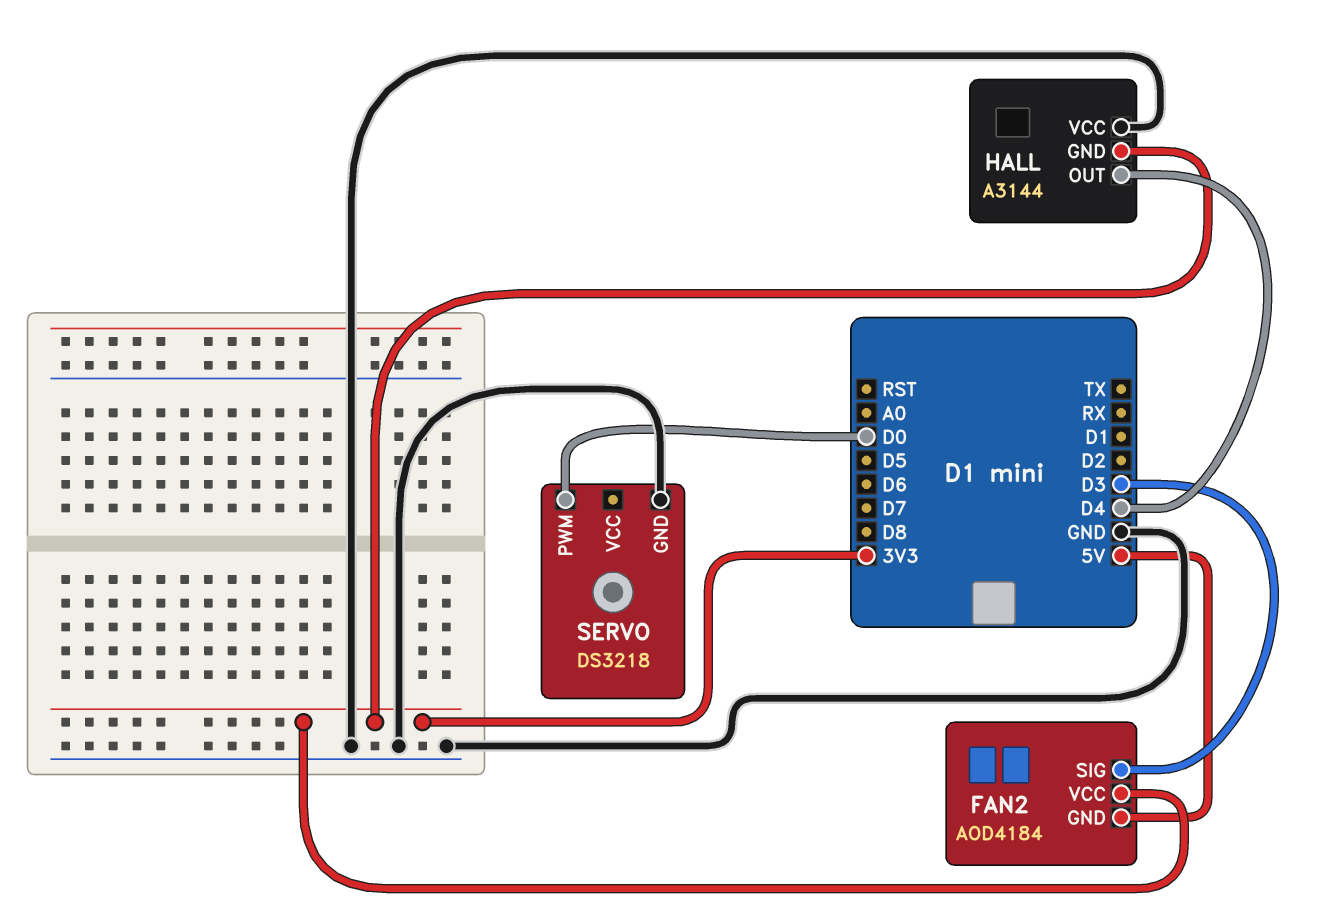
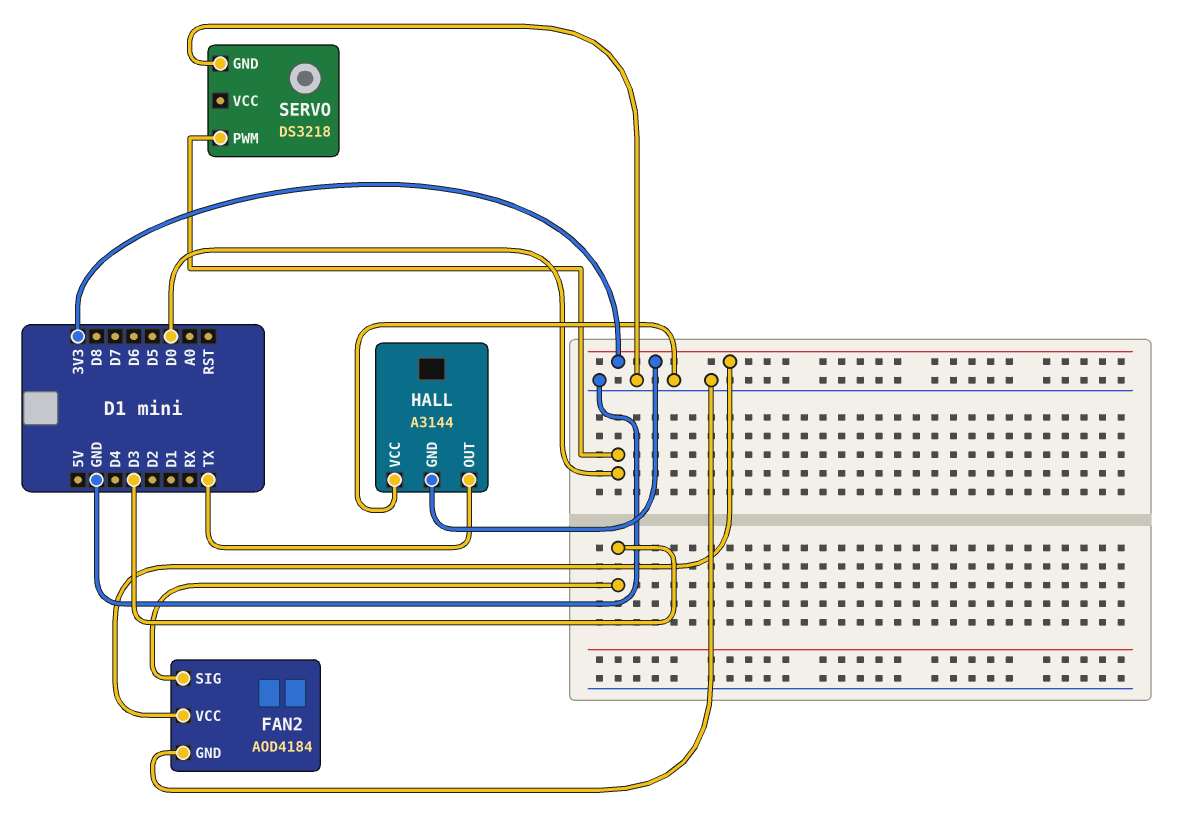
FAN2 pin GND: 5V -> GND
HALL pin OUT: D4 -> TX

